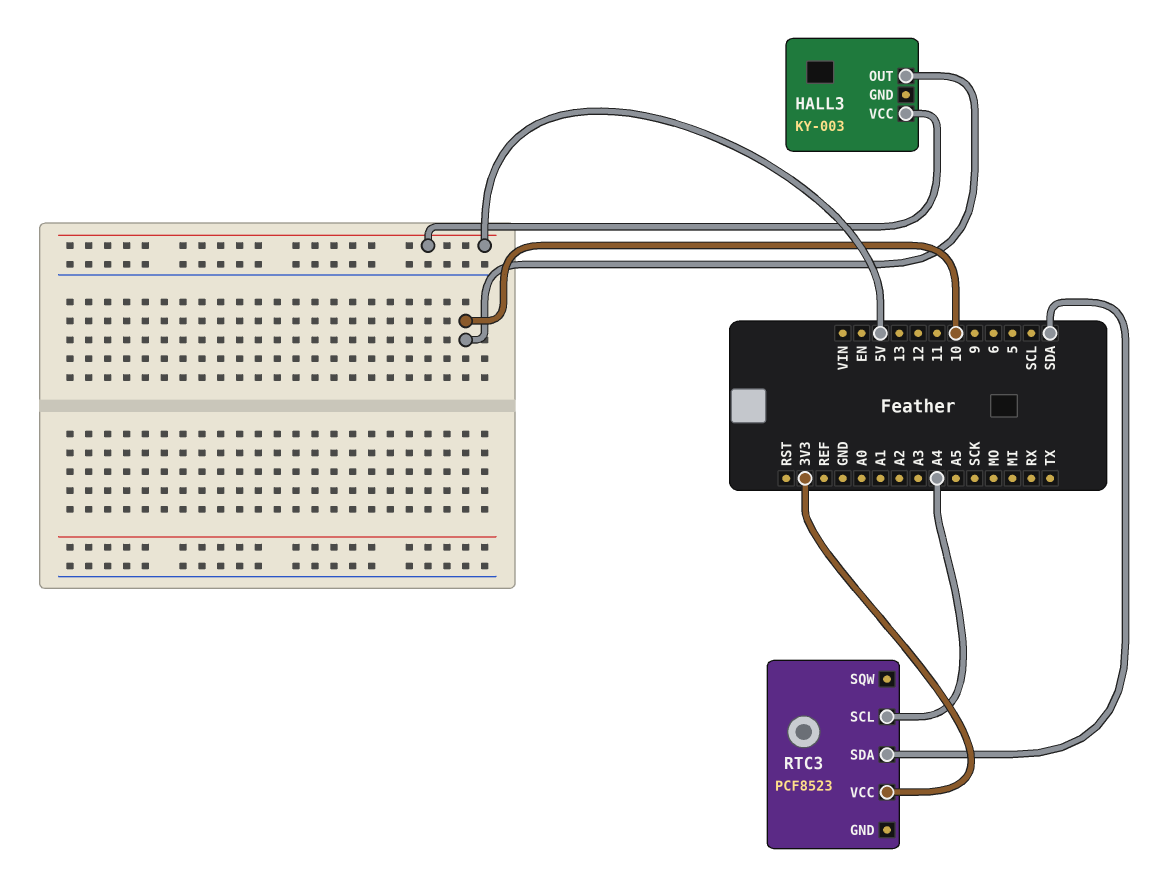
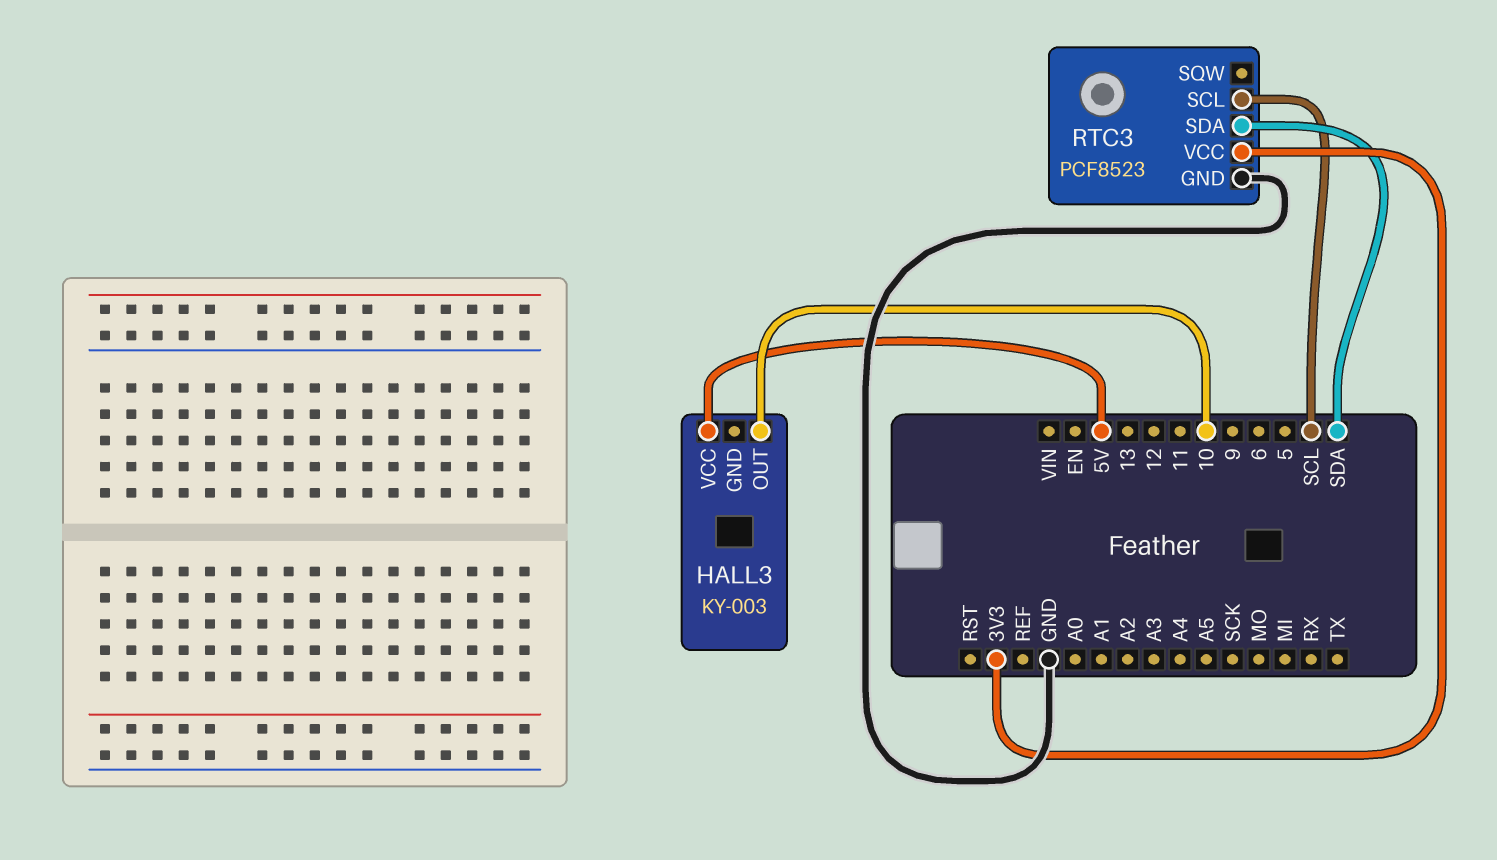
RTC3 pin GND: none -> GND
RTC3 pin SCL: A4 -> SCL

